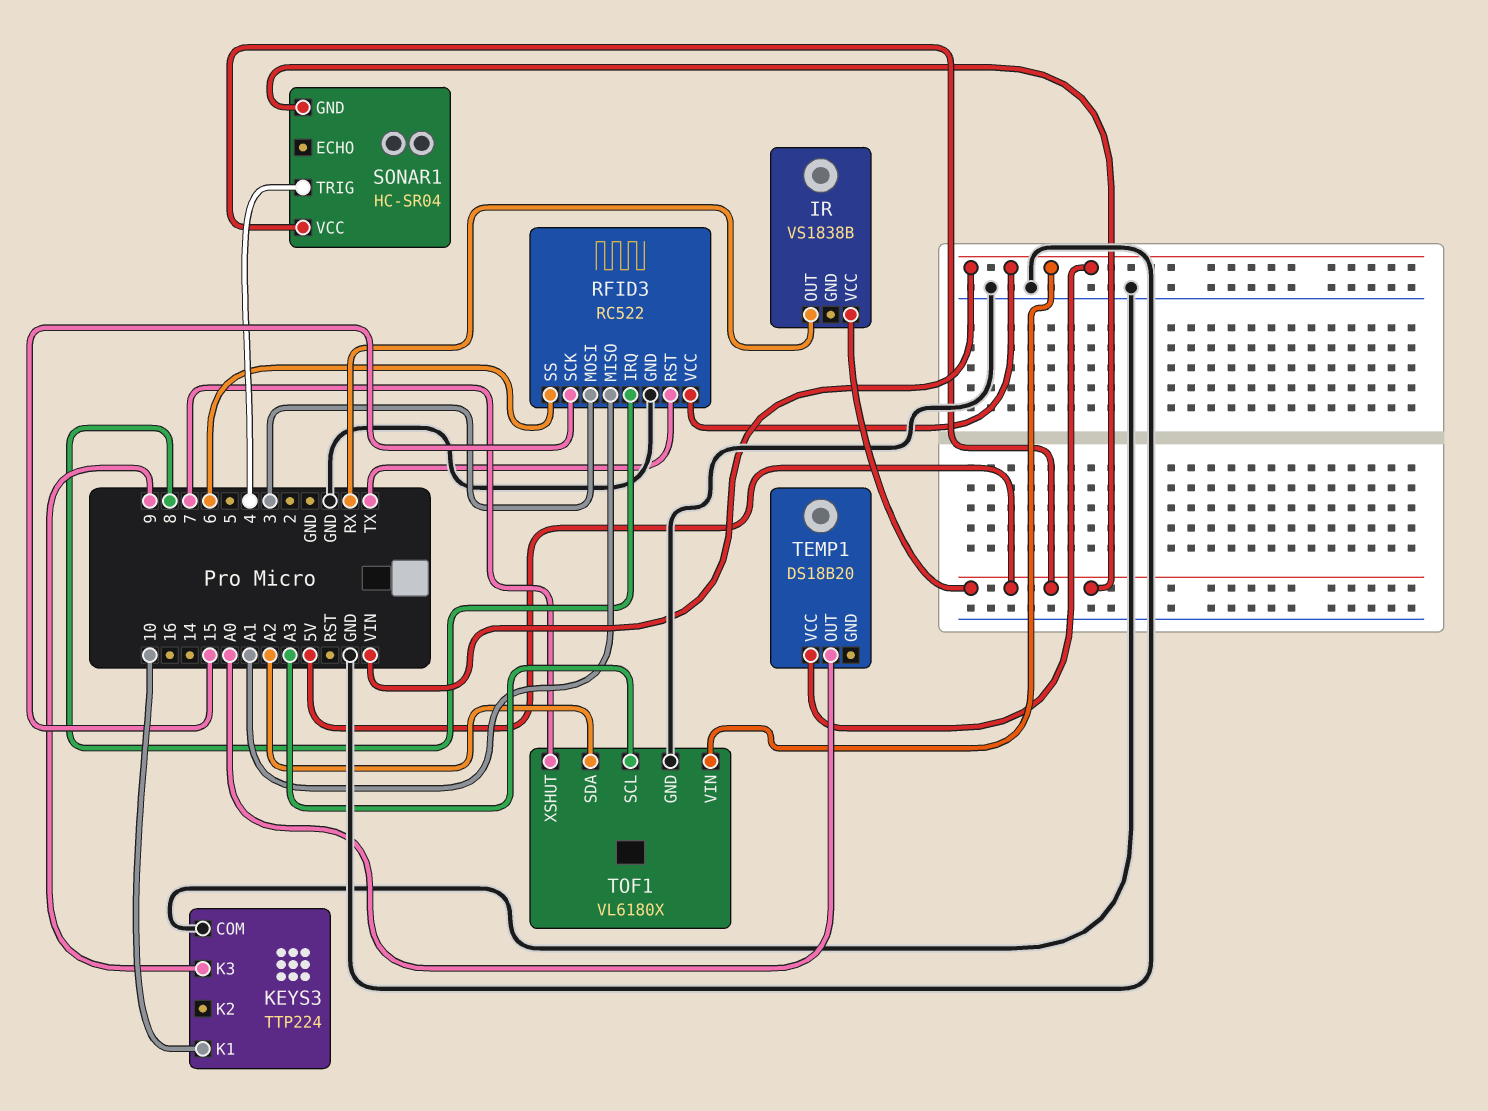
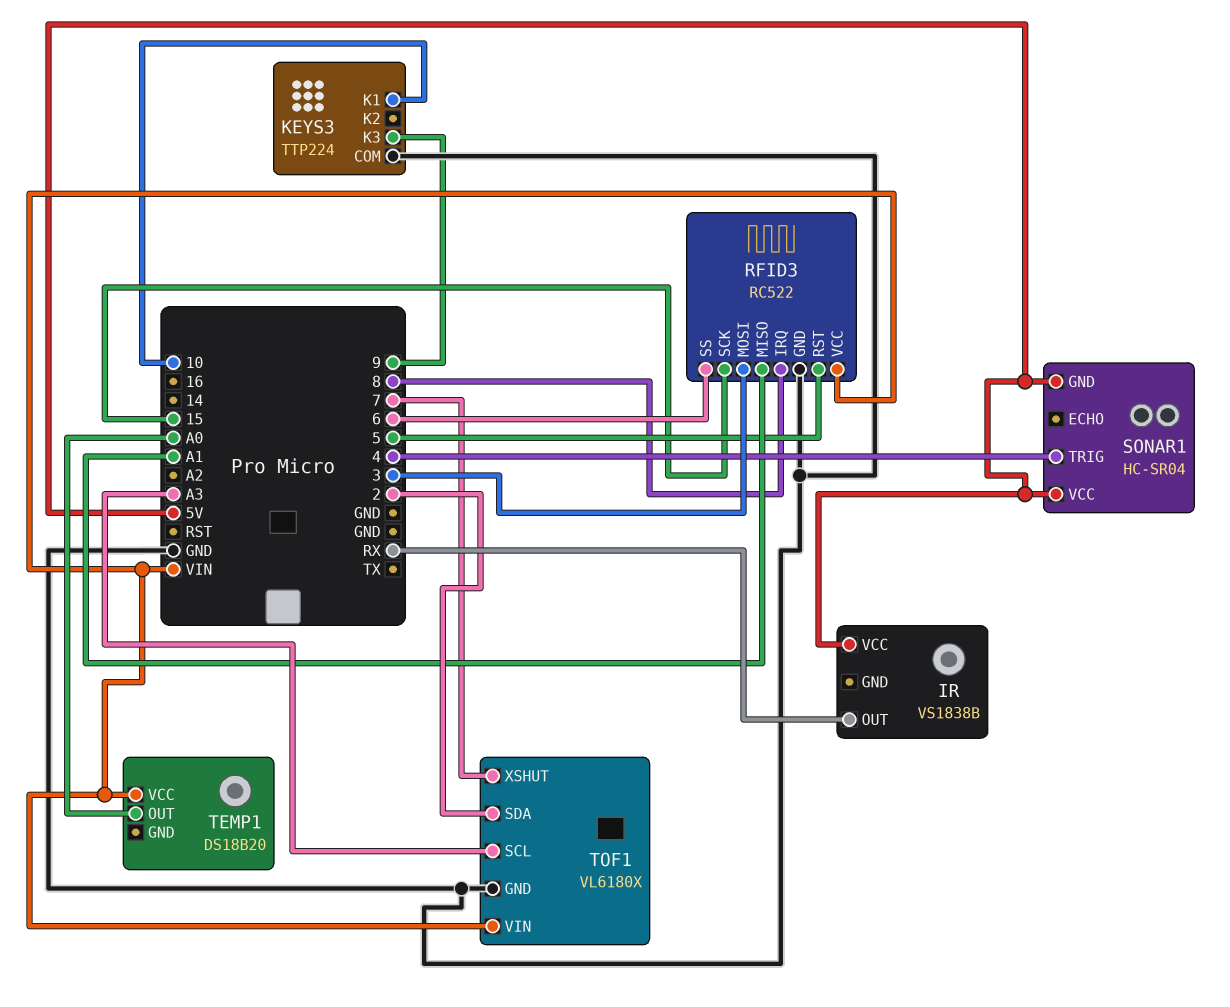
RFID3 pin RST: TX -> 5
TOF1 pin SDA: A2 -> 2

